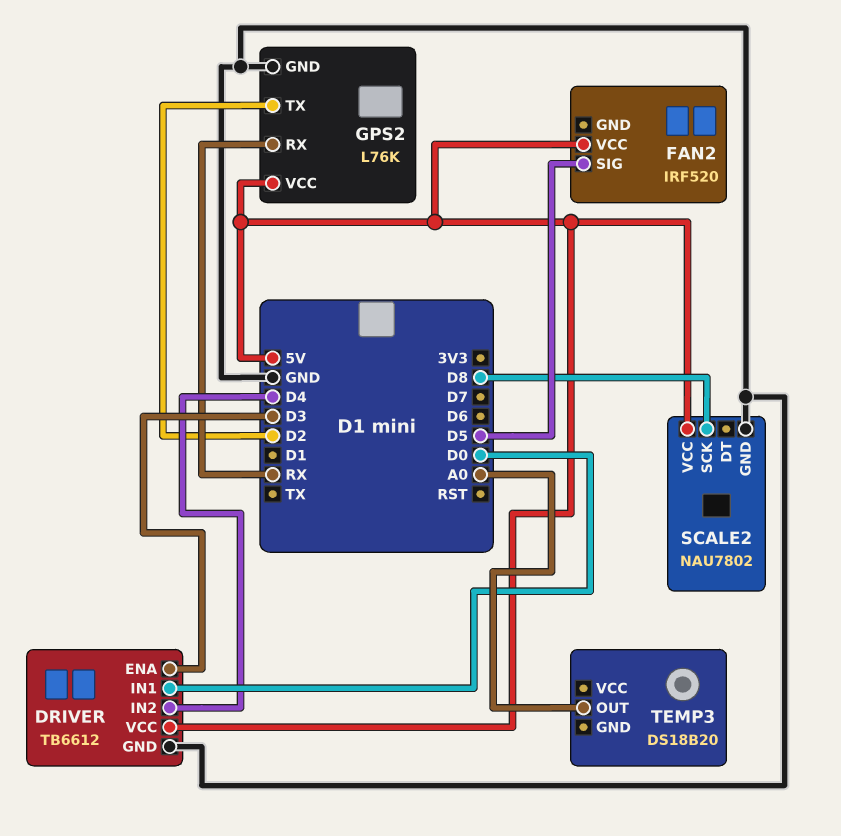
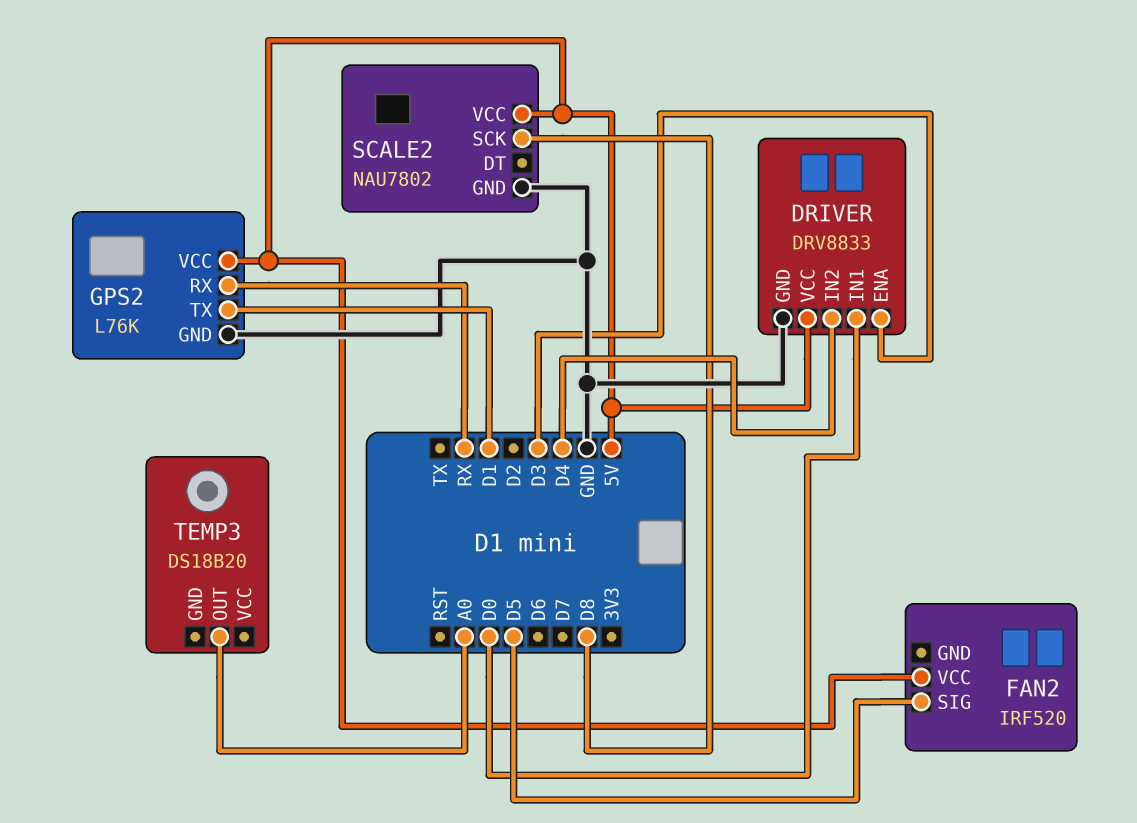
DRIVER: TB6612 -> DRV8833
GPS2 pin TX: D2 -> D1

